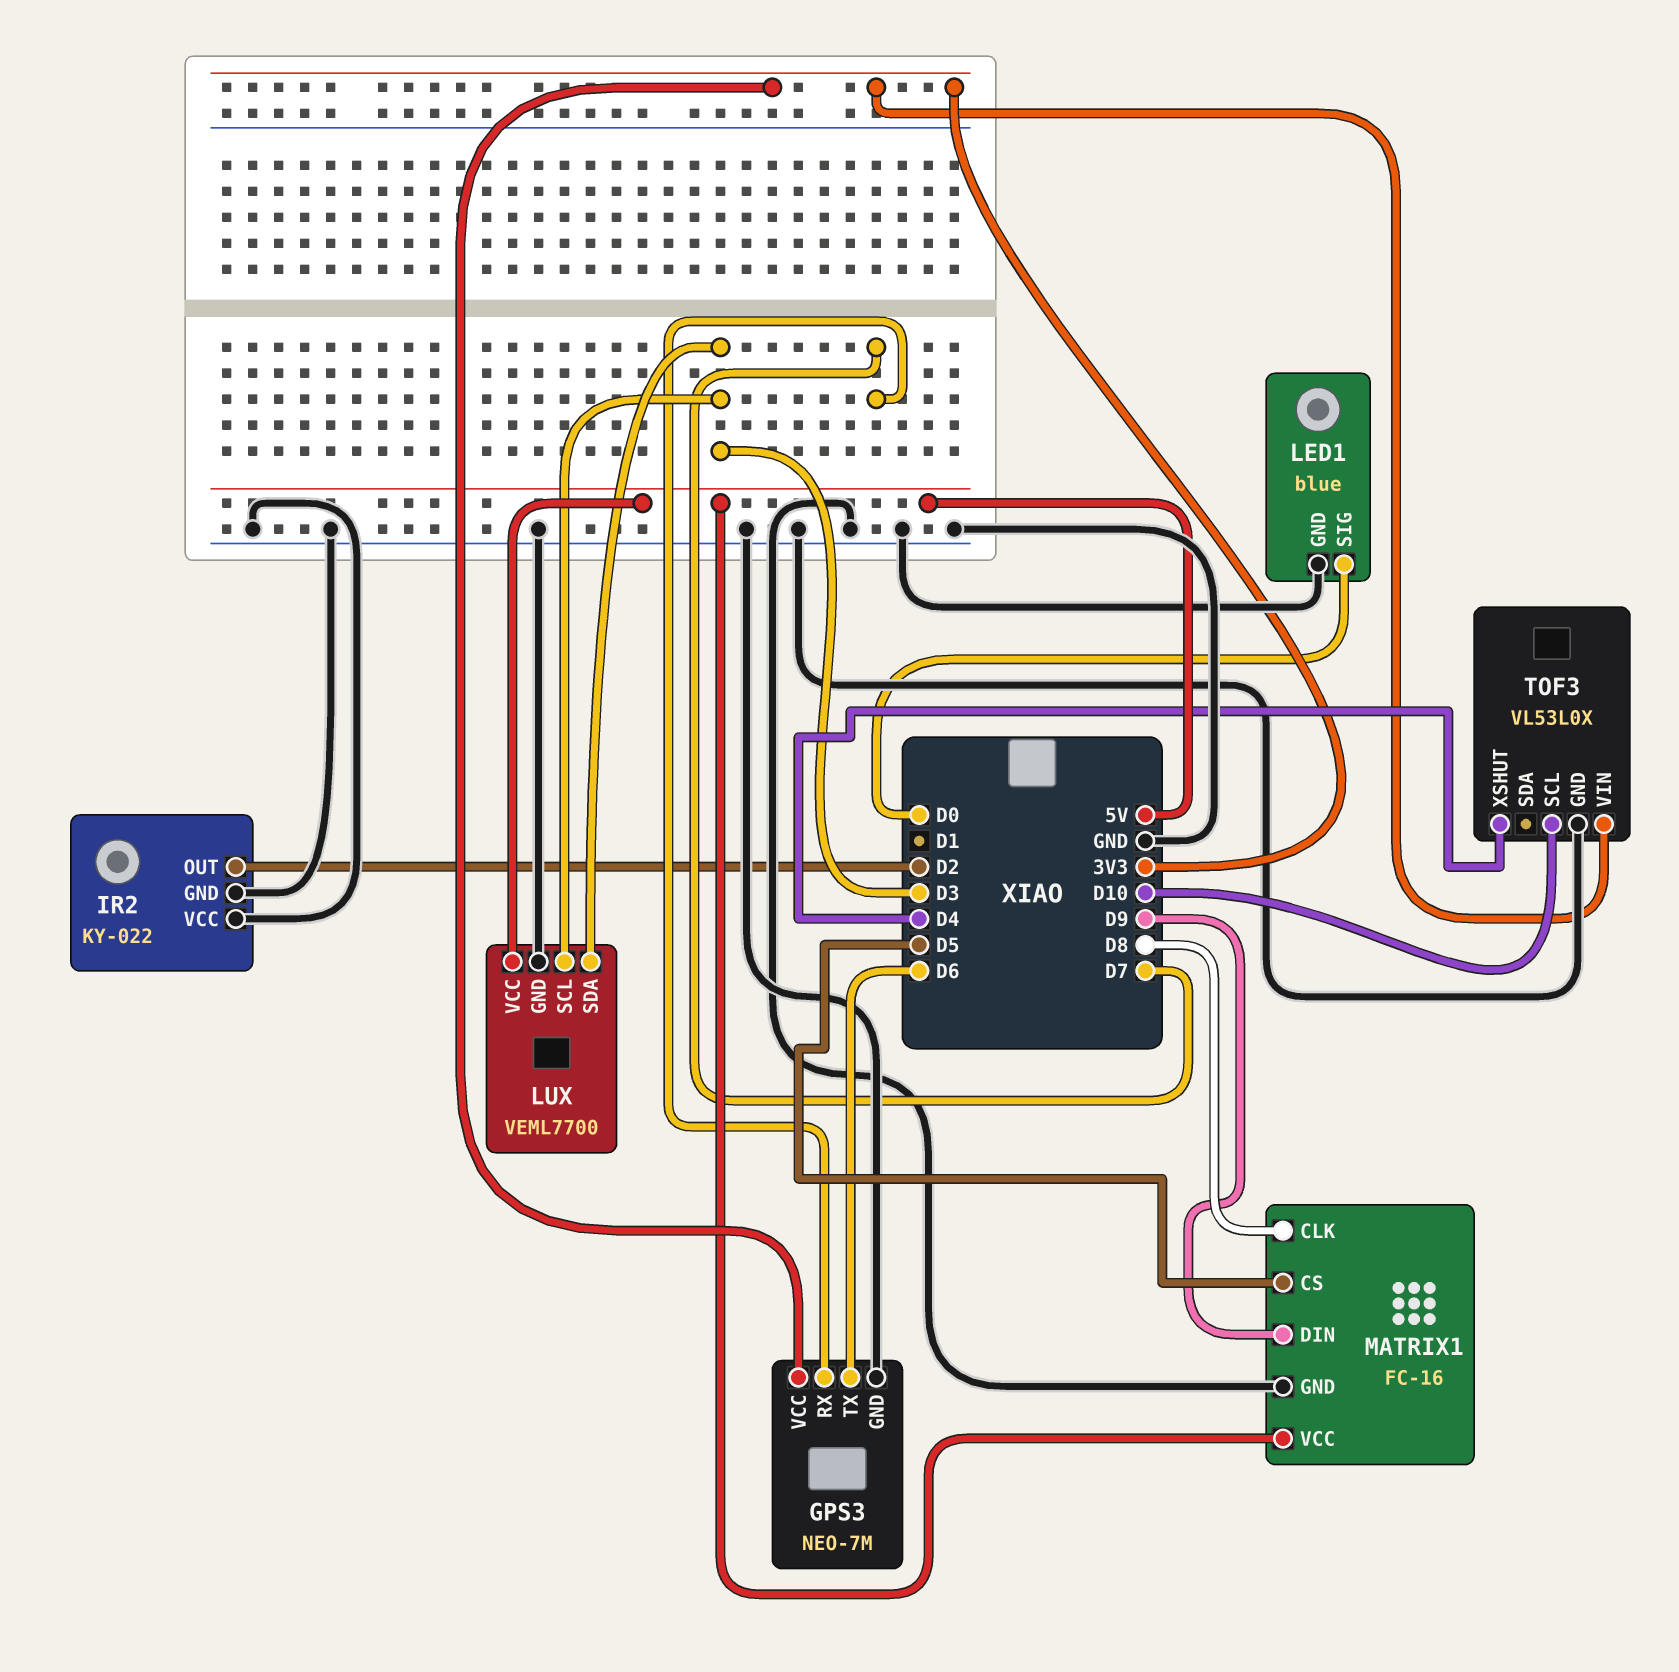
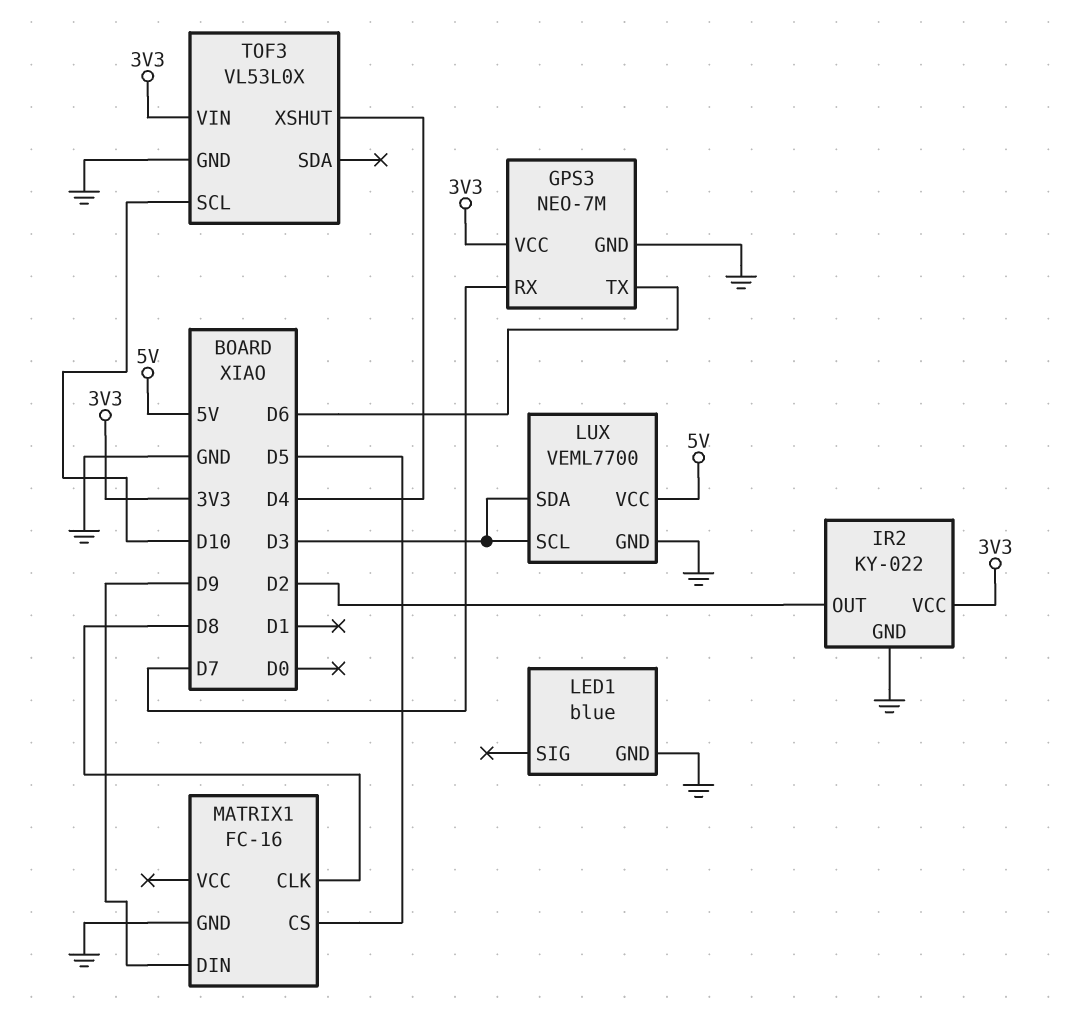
IR2 pin VCC: GND -> 3V3
LED1 pin SIG: D0 -> none
MATRIX1 pin VCC: 5V -> none

